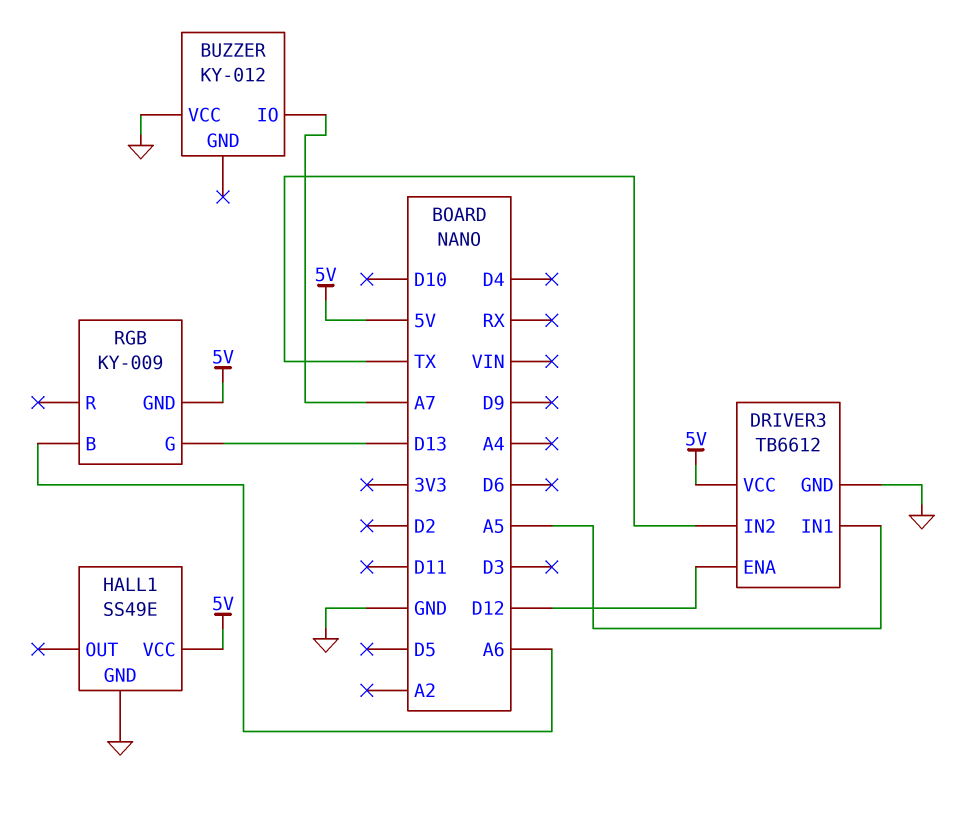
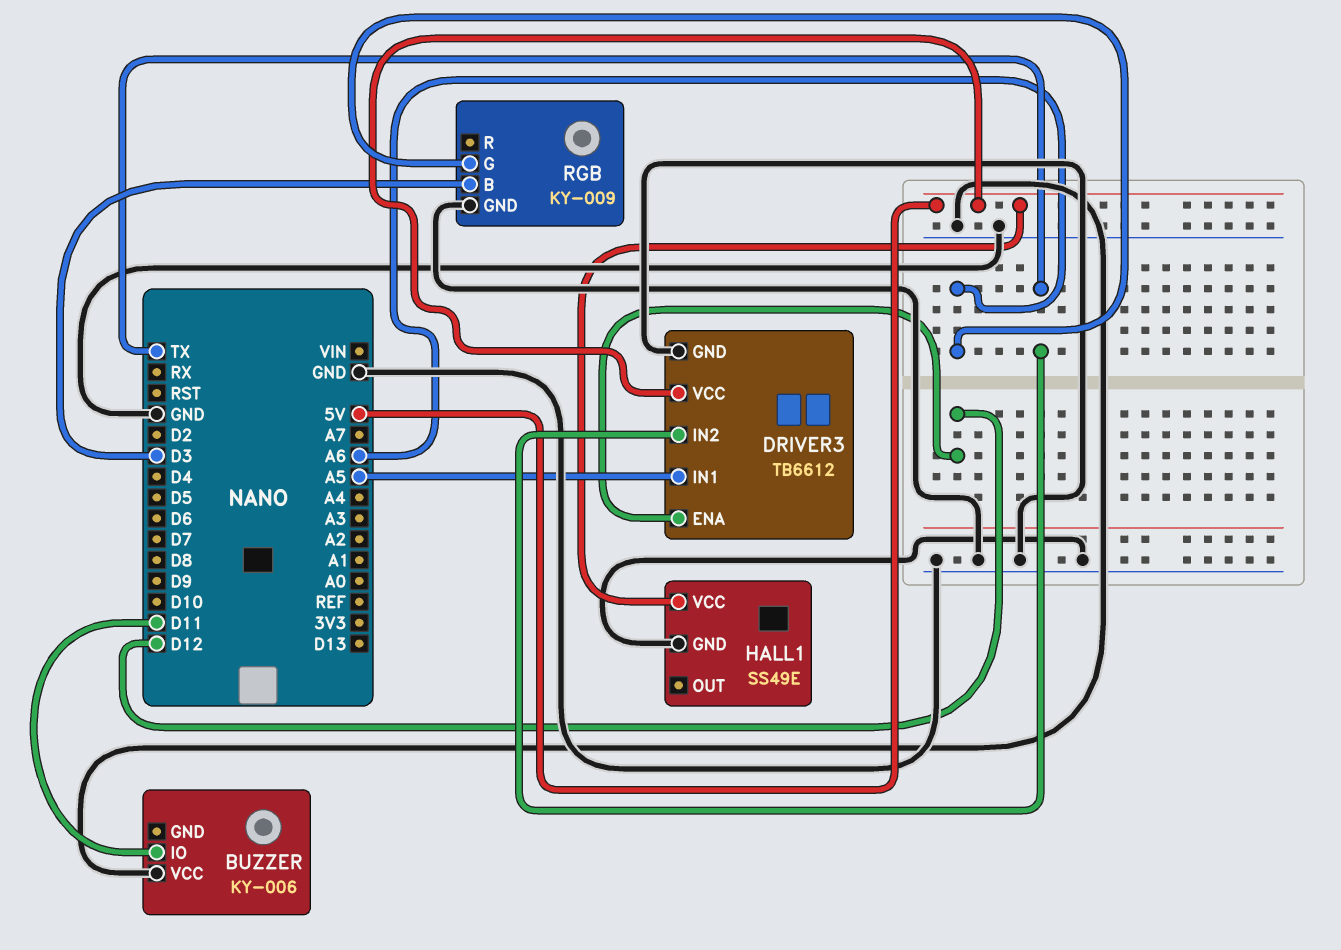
BUZZER: KY-012 -> KY-006
BUZZER pin IO: A7 -> D11
RGB pin B: A6 -> D3
RGB pin G: D13 -> A6
RGB pin GND: 5V -> GND

